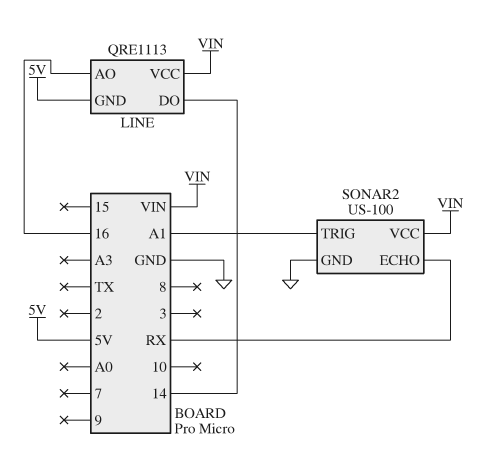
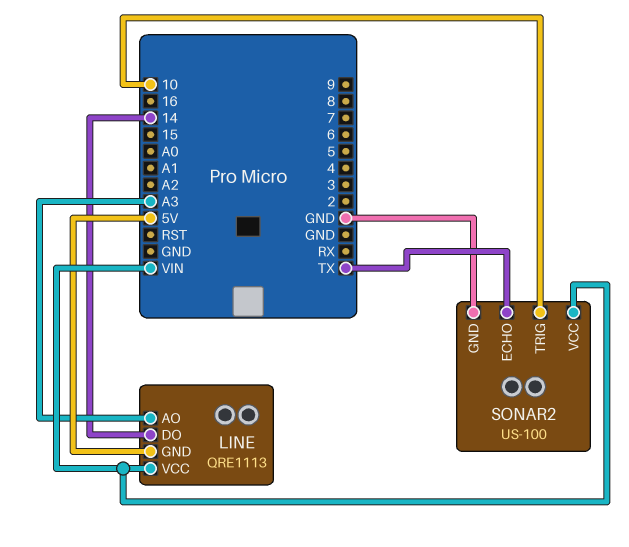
LINE pin AO: 16 -> A3
SONAR2 pin ECHO: RX -> TX
SONAR2 pin TRIG: A1 -> 10

